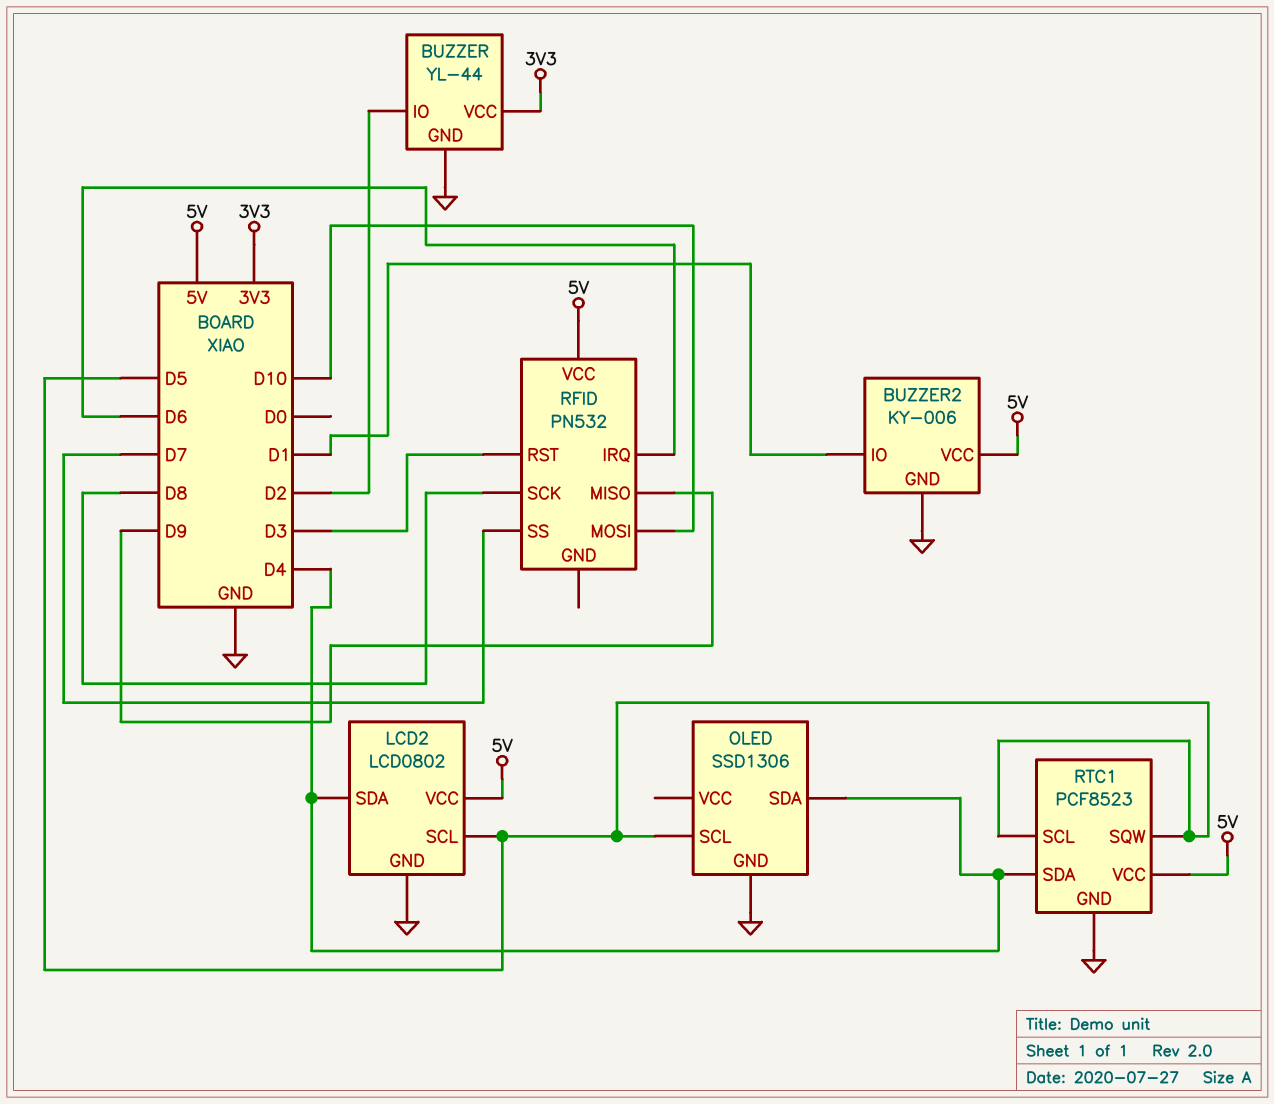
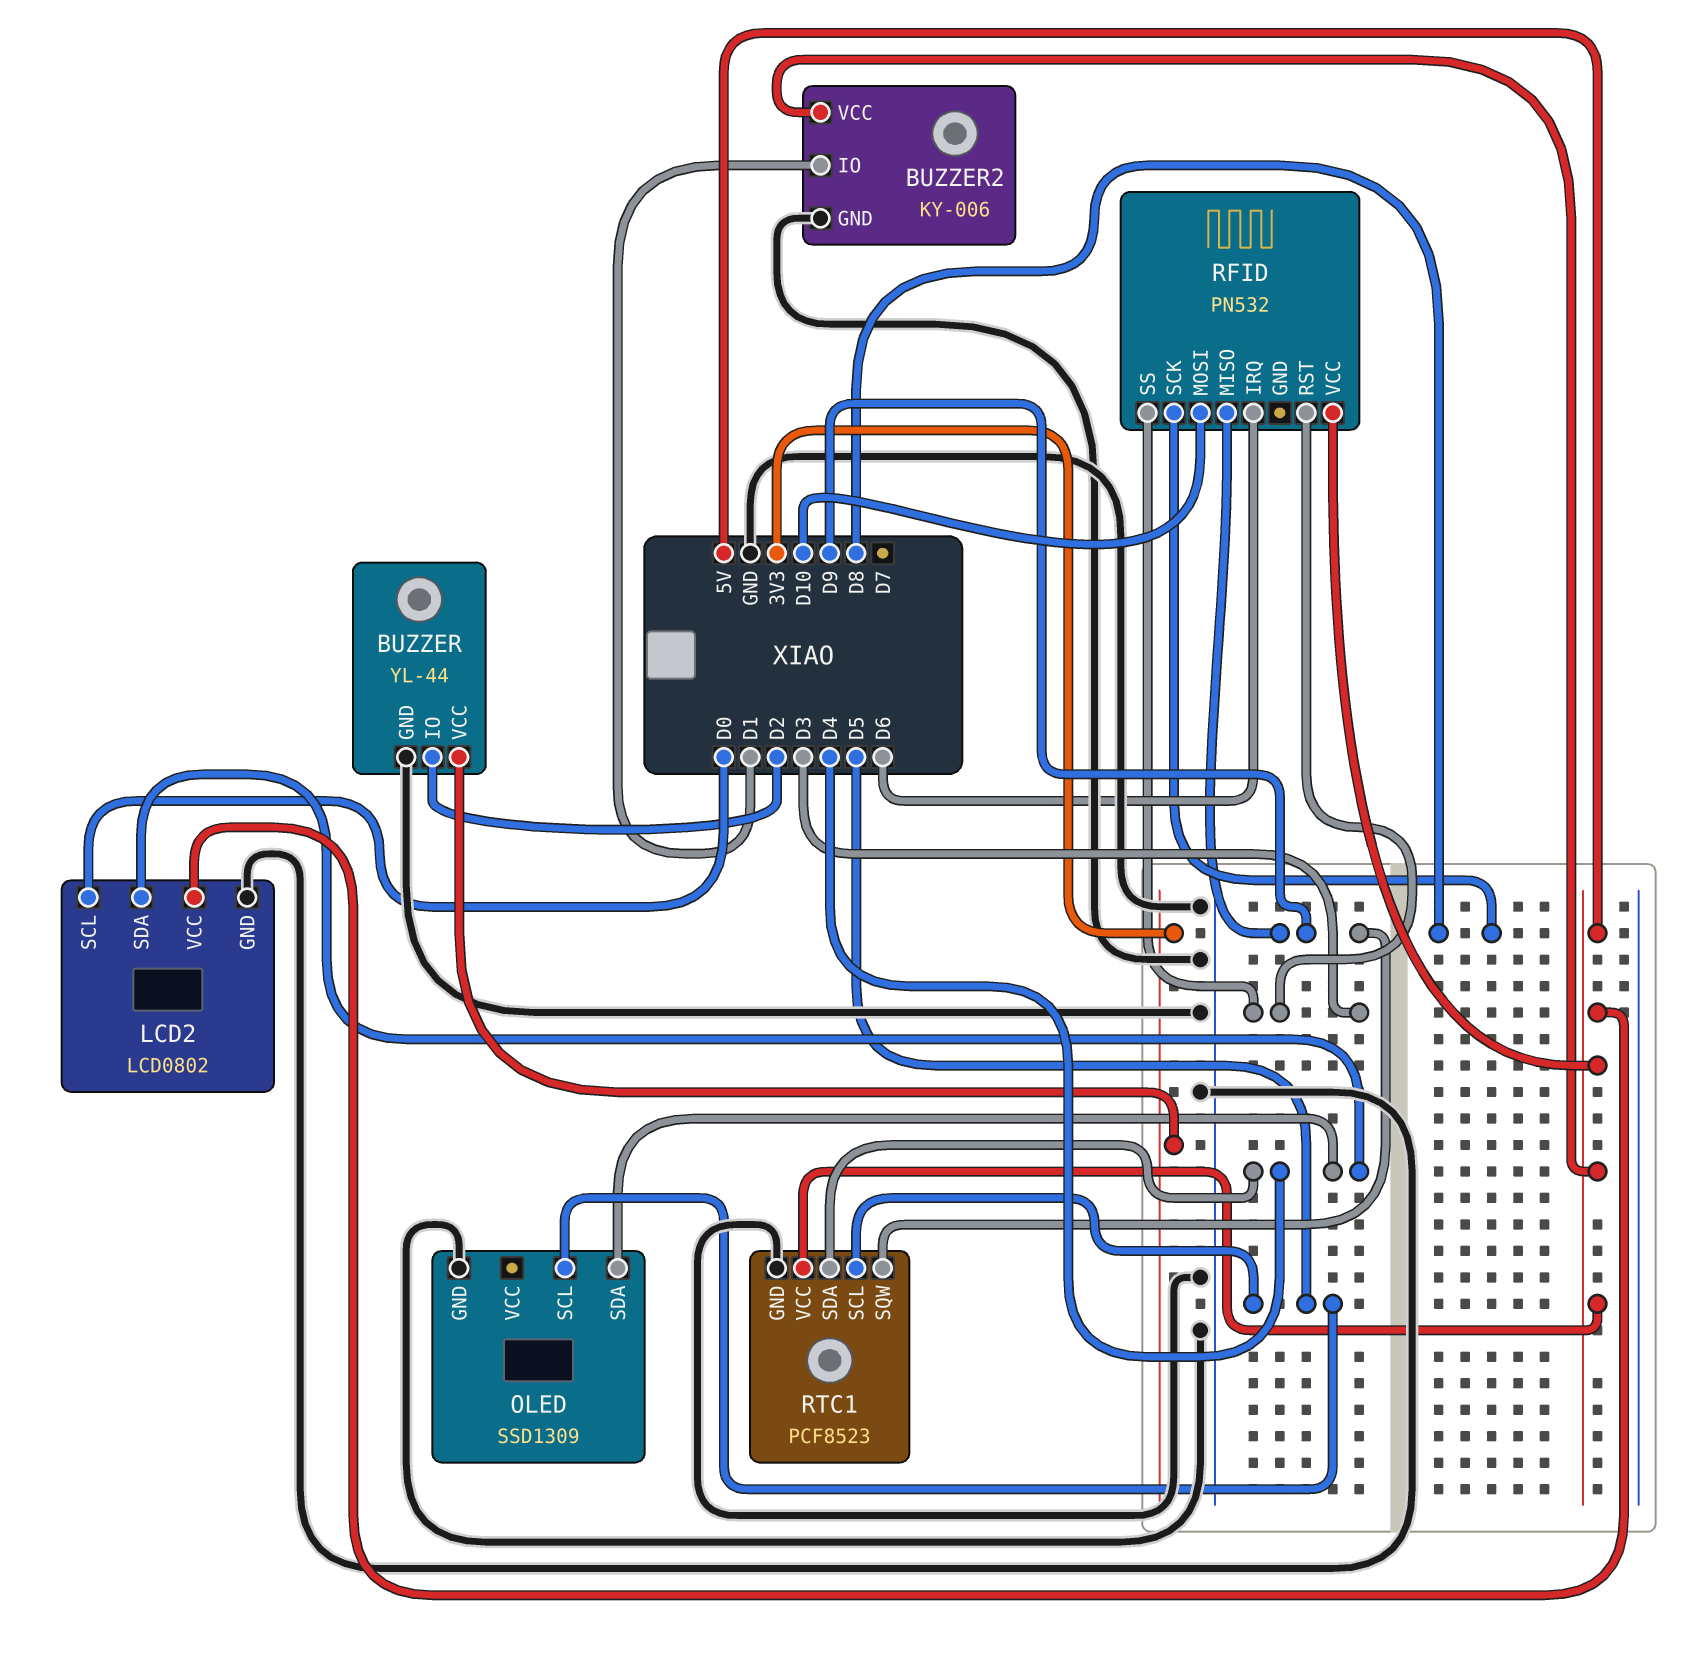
LCD2 pin SCL: D5 -> D0
OLED: SSD1306 -> SSD1309
RFID pin SS: D7 -> D3
RTC1 pin SQW: D5 -> D9

